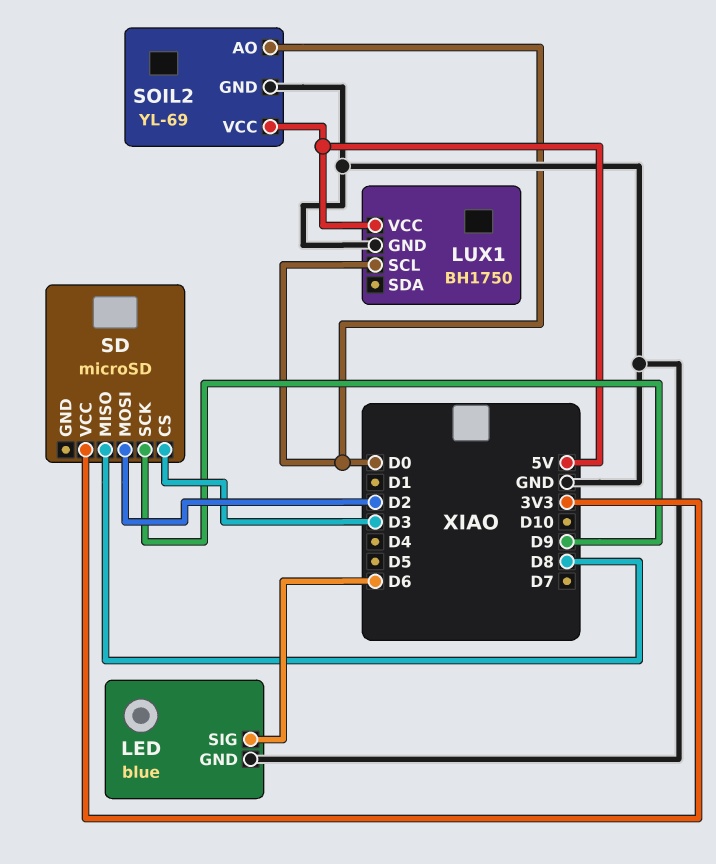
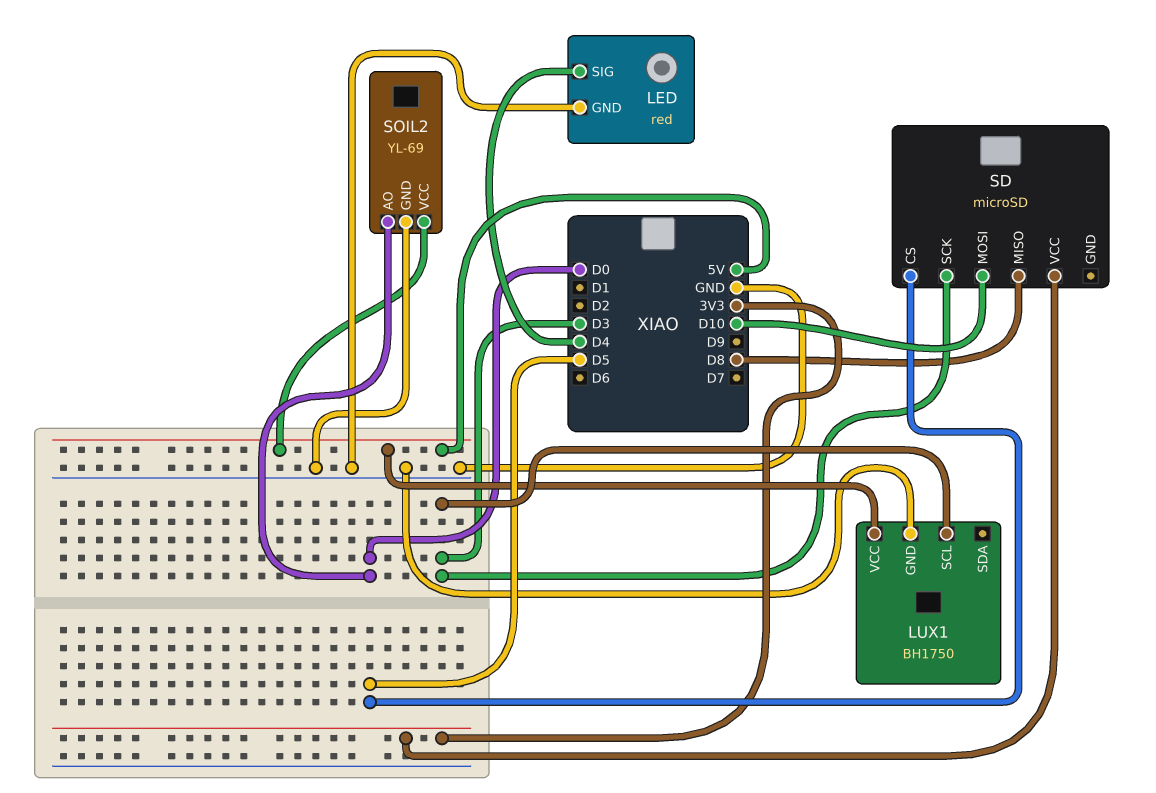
LED: blue -> red
LED pin SIG: D6 -> D4
LUX1 pin SCL: D0 -> D3
SD pin CS: D3 -> D5
SD pin MOSI: D2 -> D10
SD pin SCK: D9 -> D3

